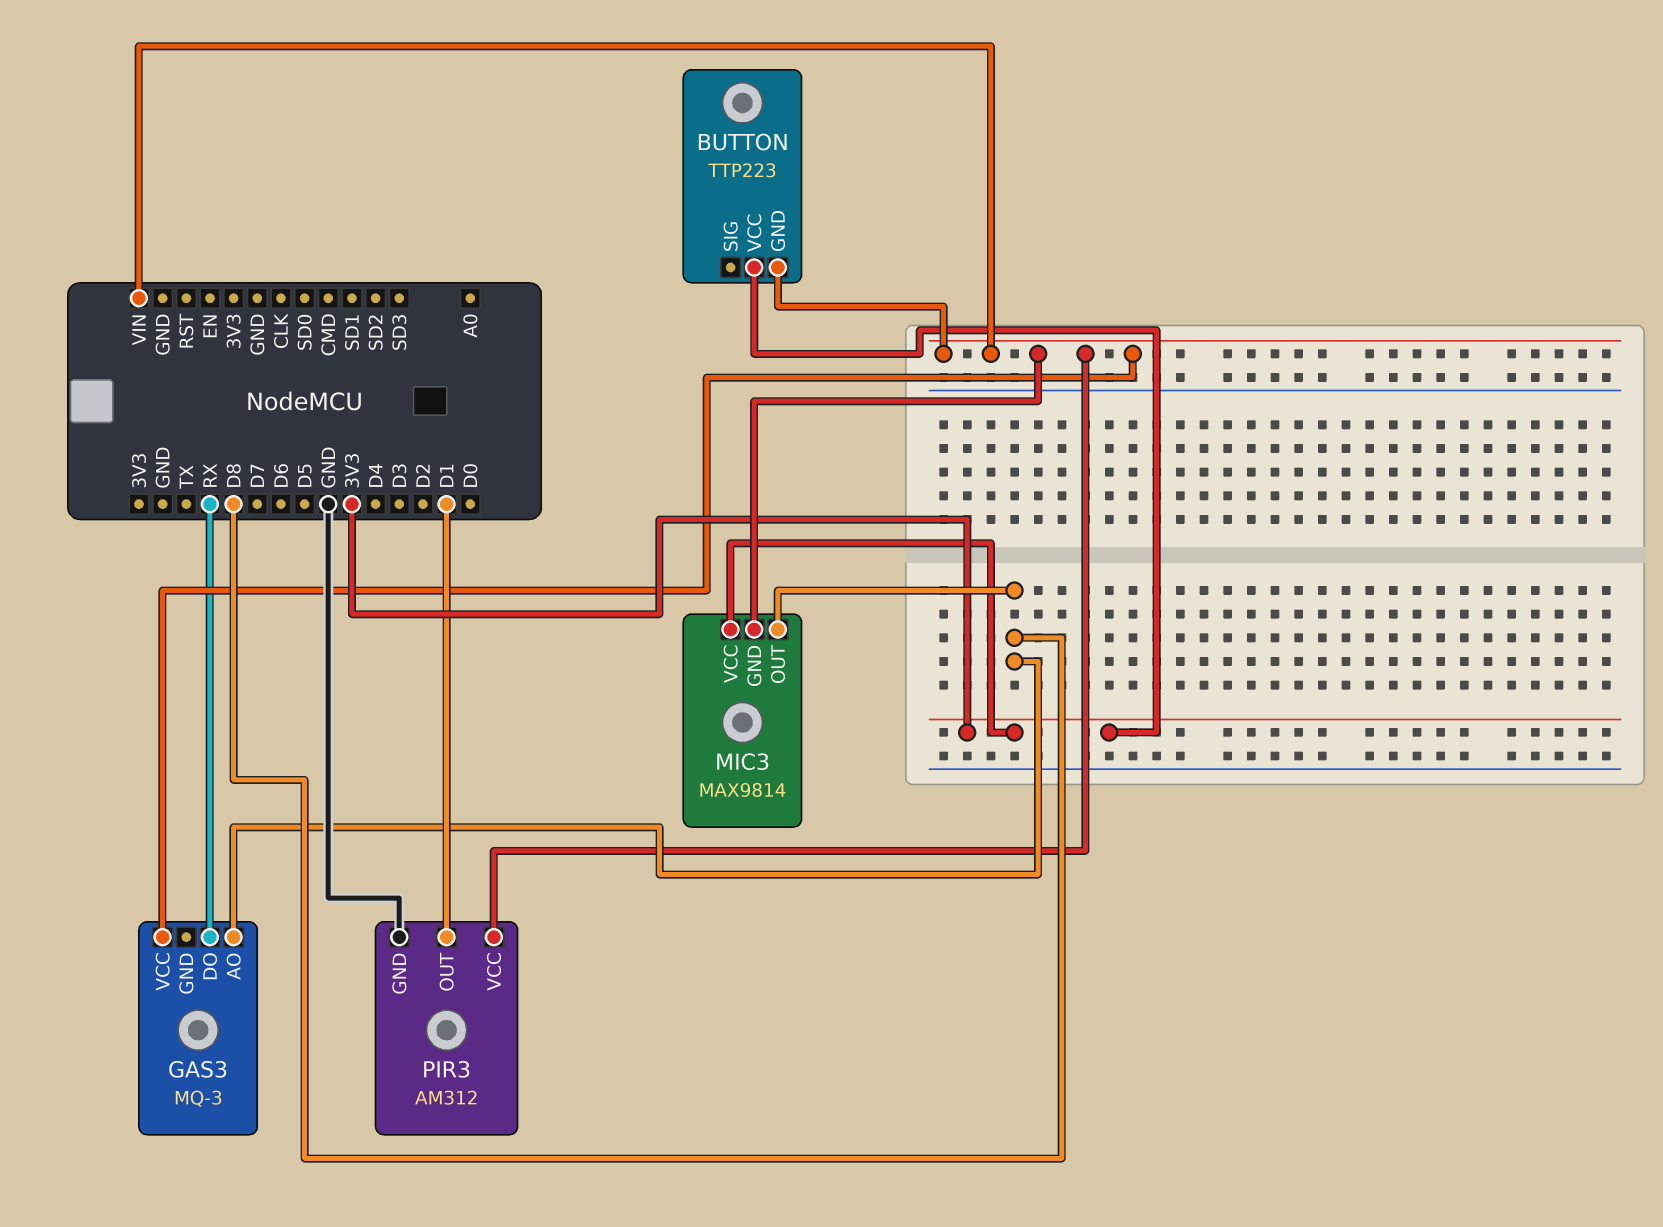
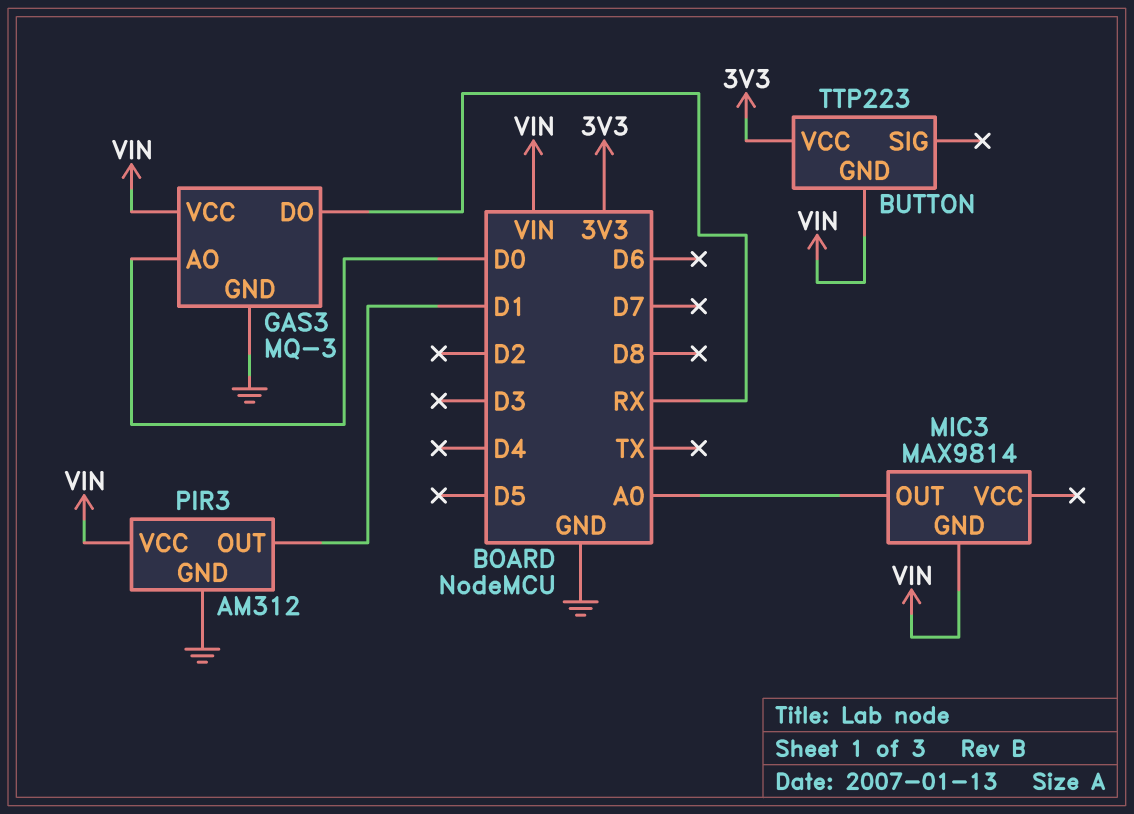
GAS3 pin AO: D8 -> D0
GAS3 pin GND: none -> GND
MIC3 pin OUT: D8 -> A0
MIC3 pin VCC: 3V3 -> none

